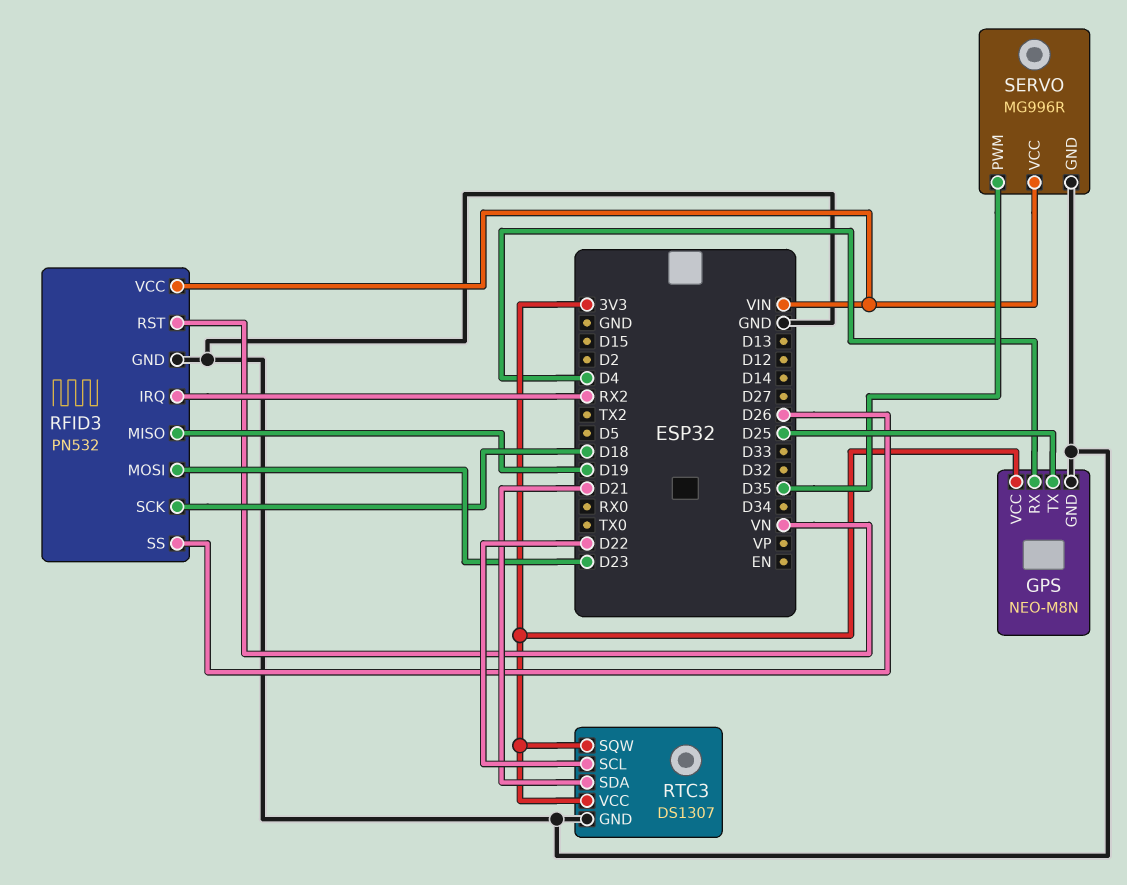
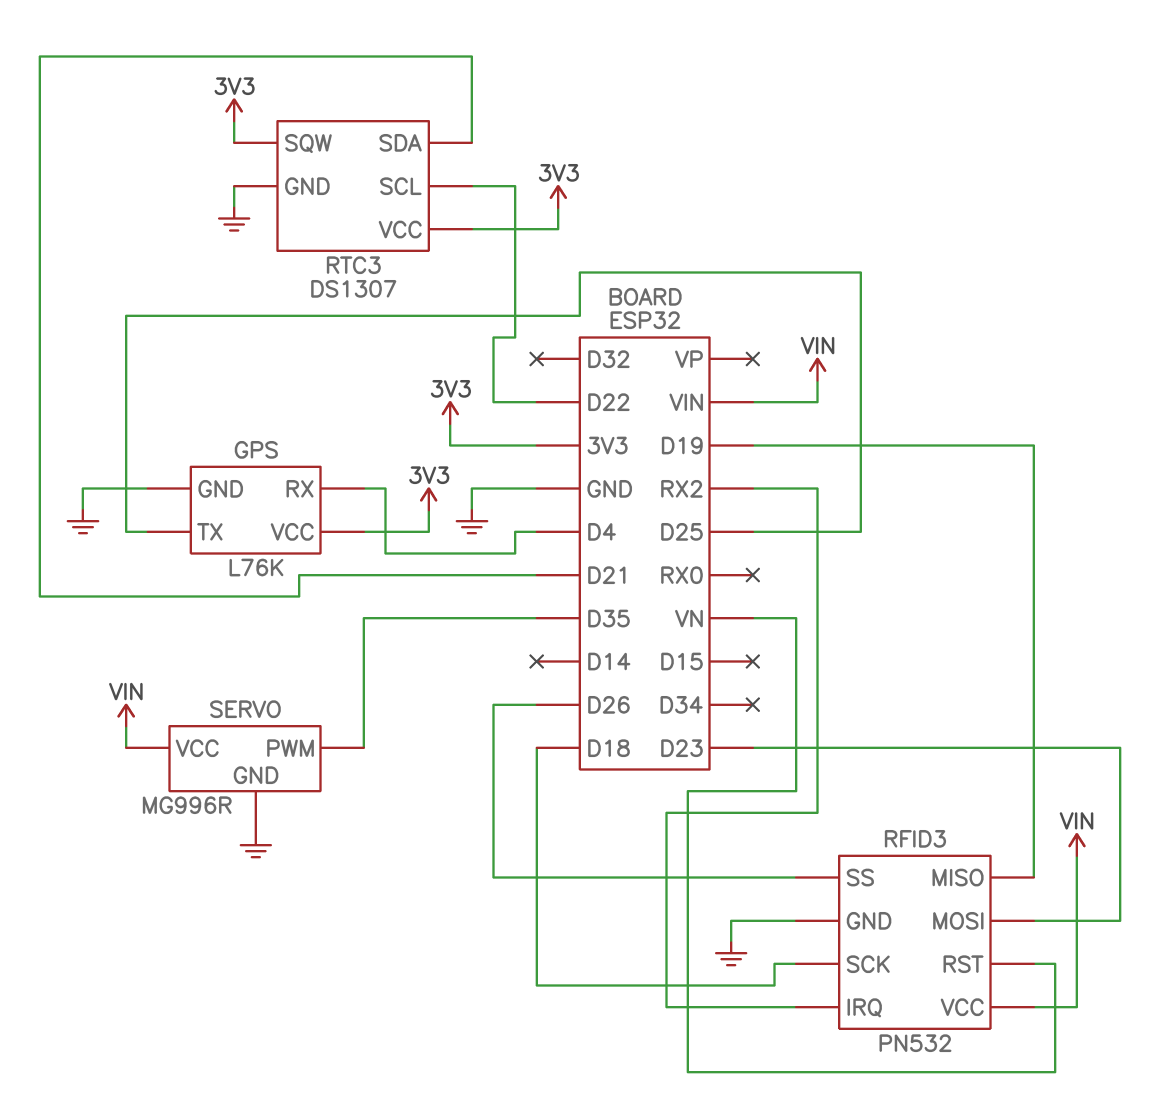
GPS: NEO-M8N -> L76K

